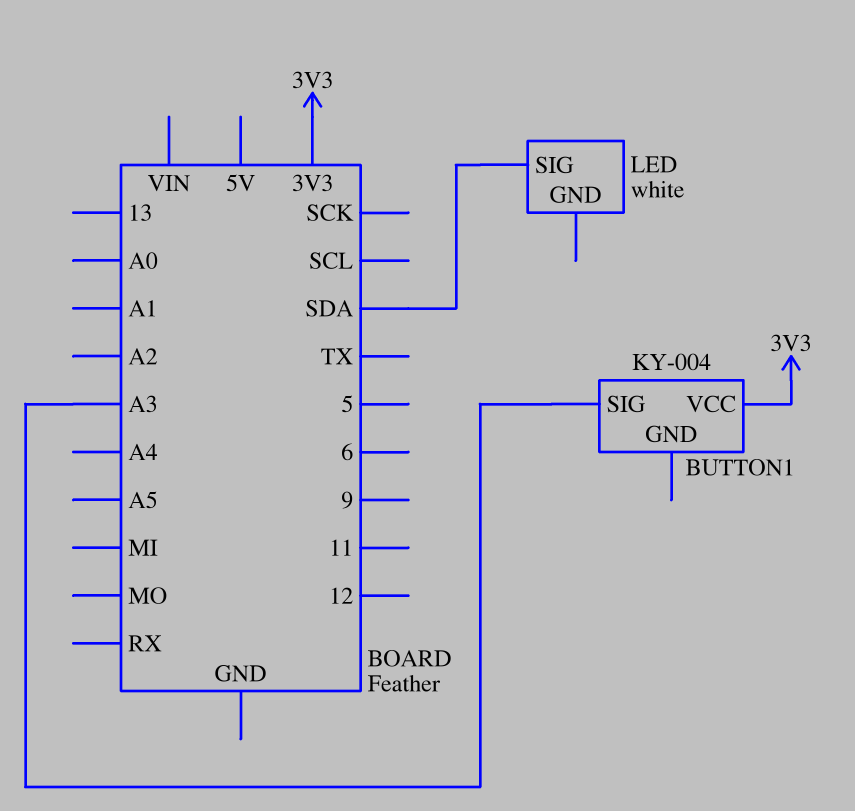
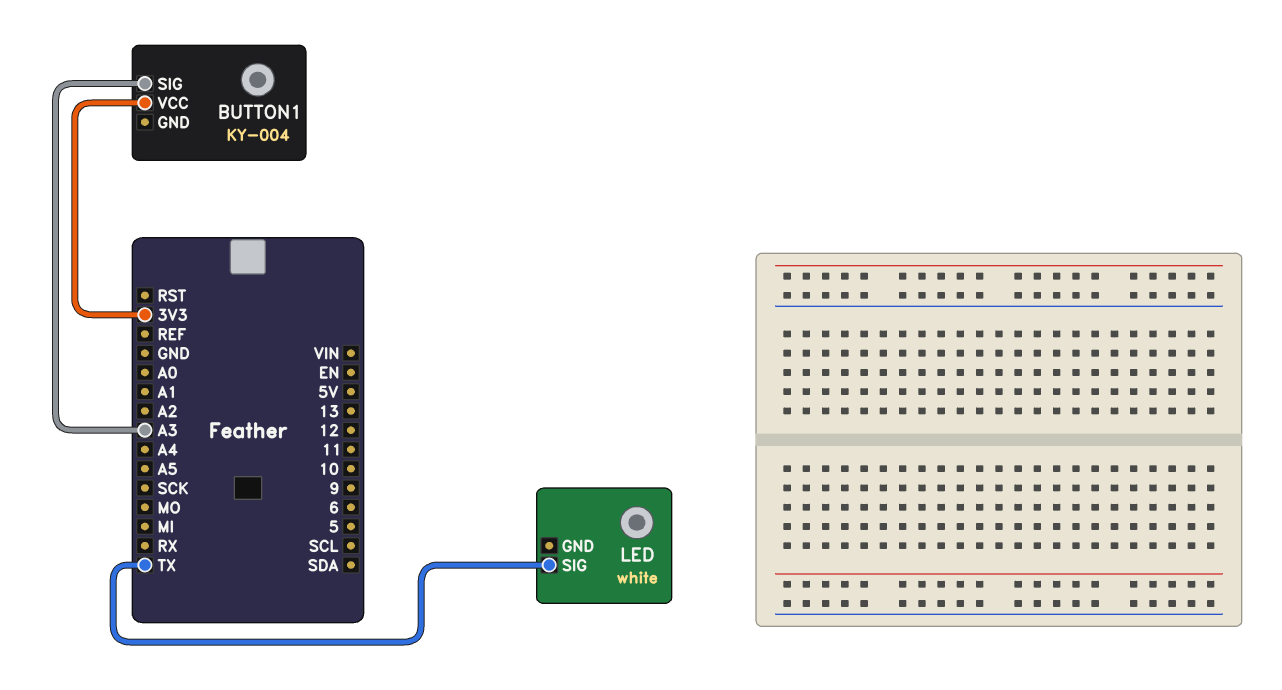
LED pin SIG: SDA -> TX

